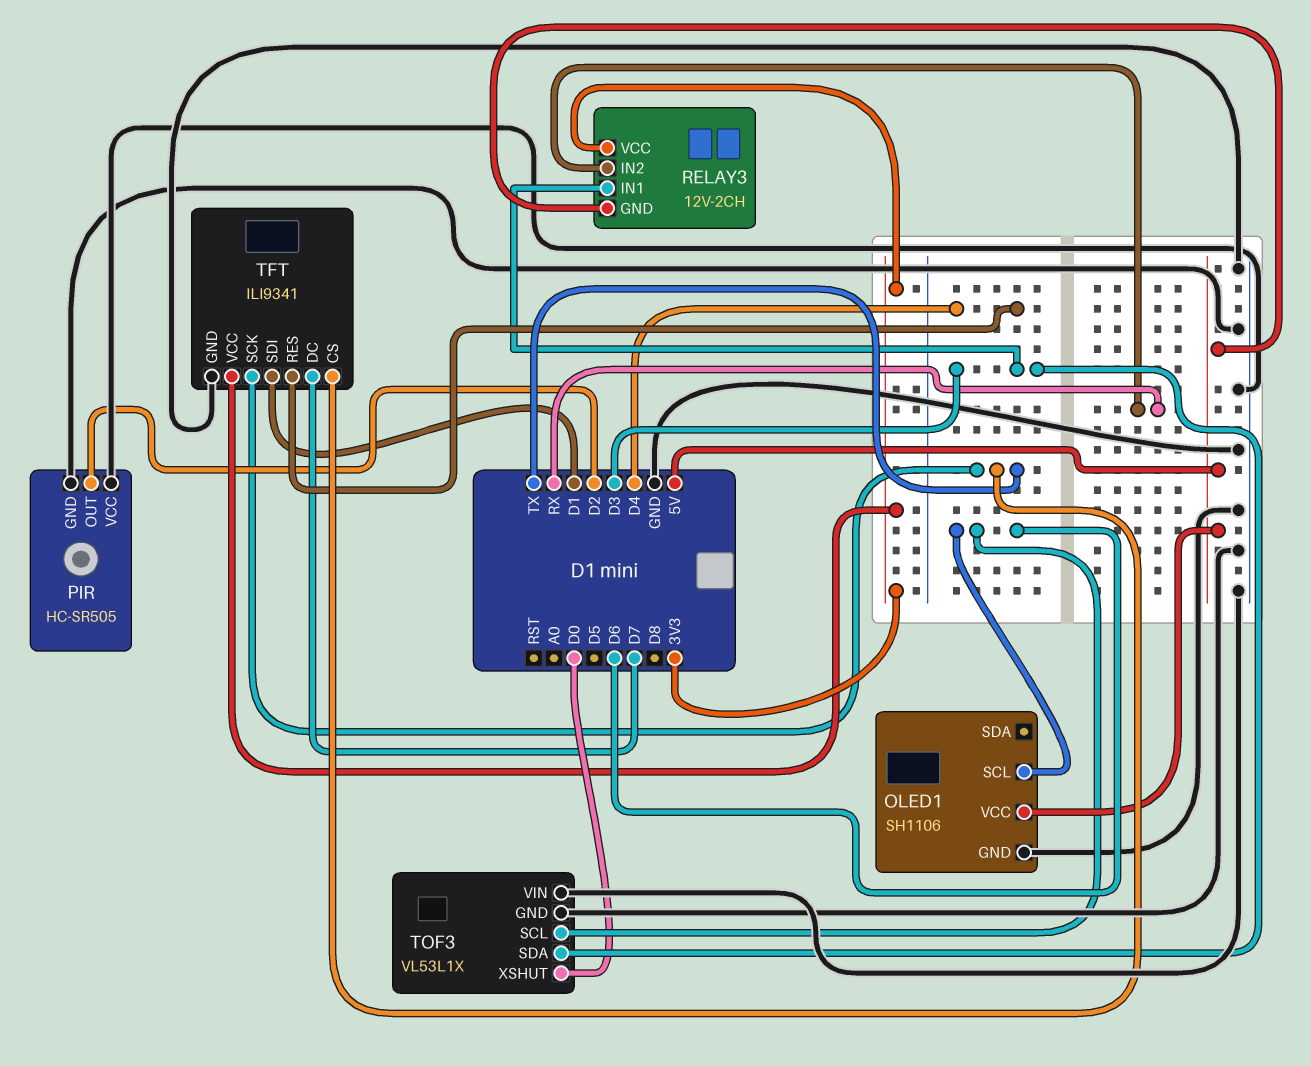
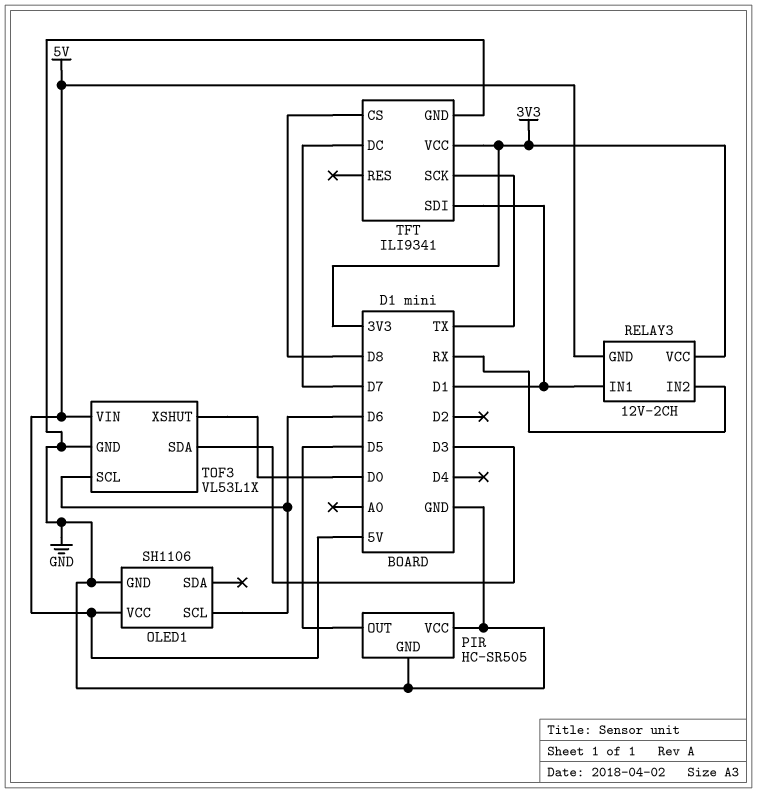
PIR pin OUT: D2 -> D5
RELAY3 pin IN1: D3 -> D1
TFT pin CS: TX -> D8
TFT pin RES: D4 -> none
TOF3 pin VIN: GND -> 5V

